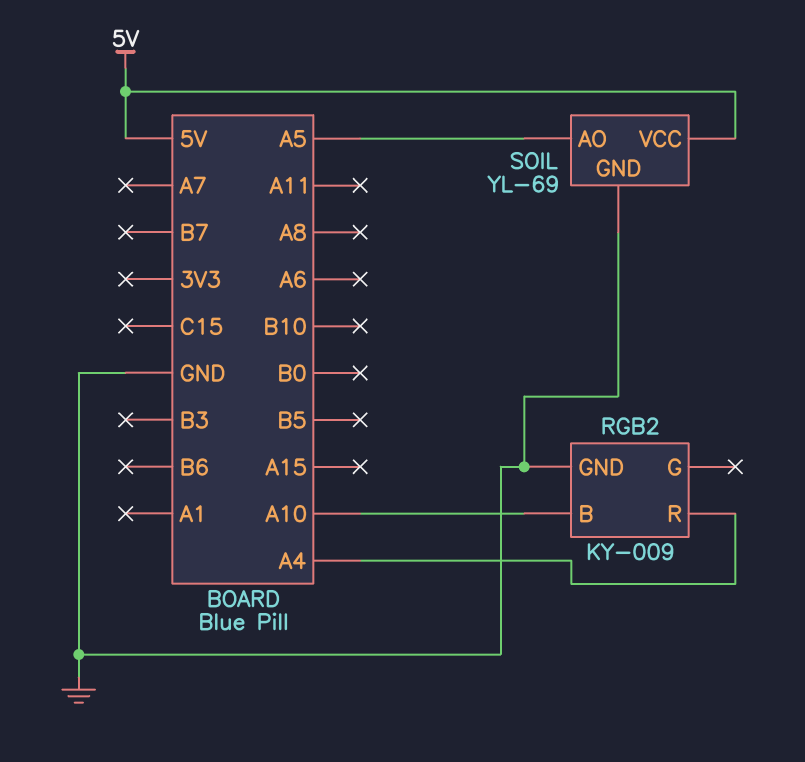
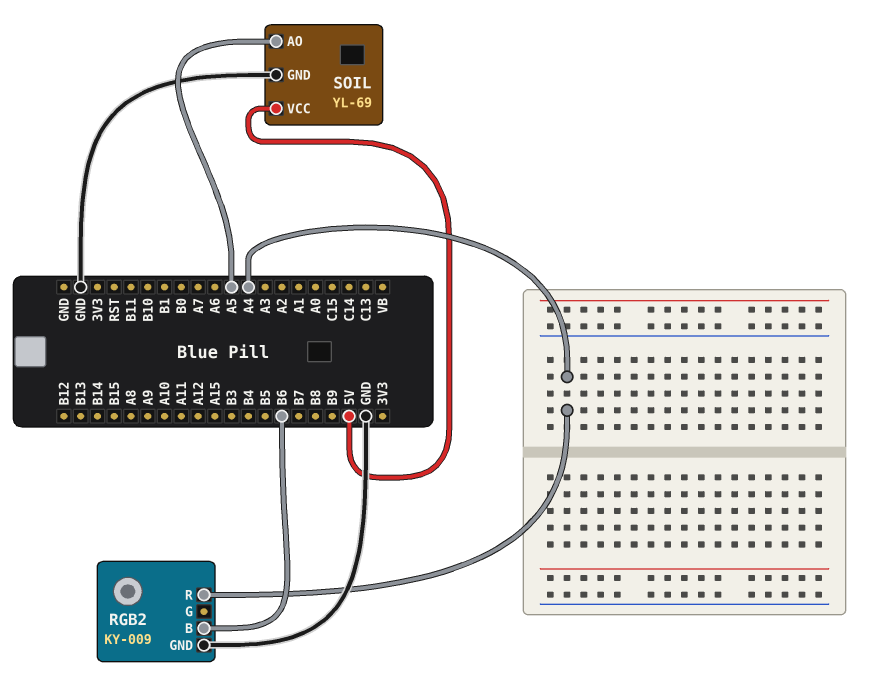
RGB2 pin B: A10 -> B6

